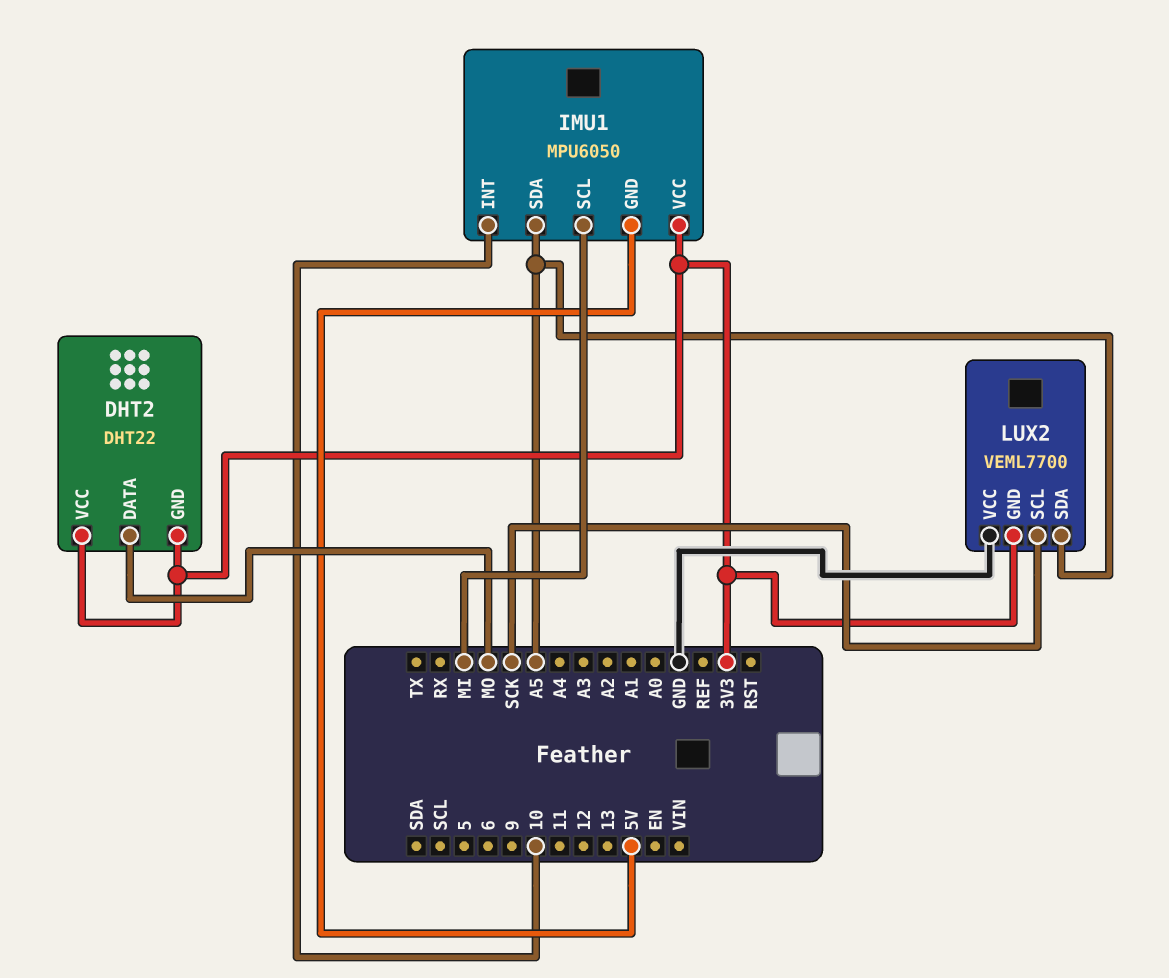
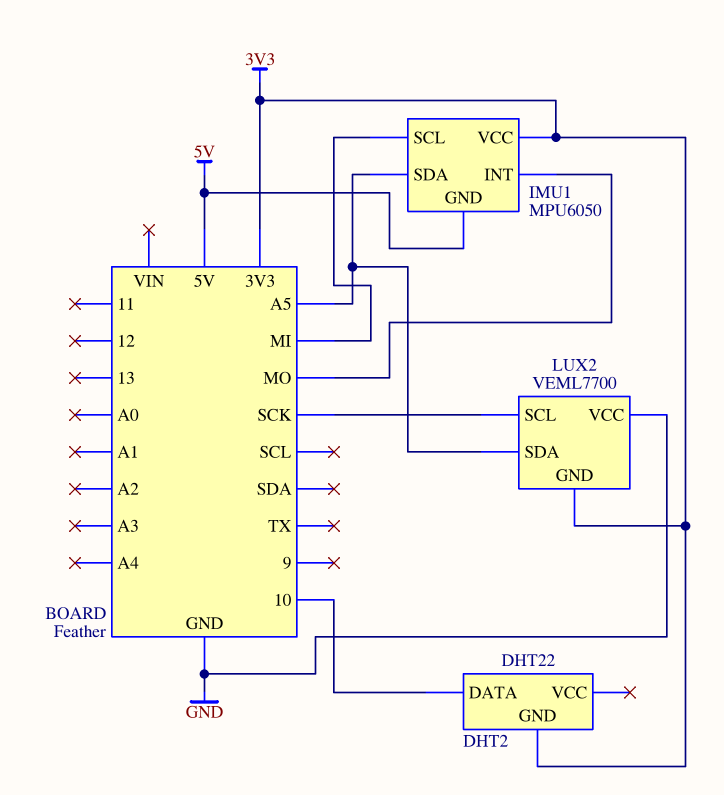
DHT2 pin DATA: MO -> 10
DHT2 pin VCC: 3V3 -> none
IMU1 pin INT: 10 -> MO

